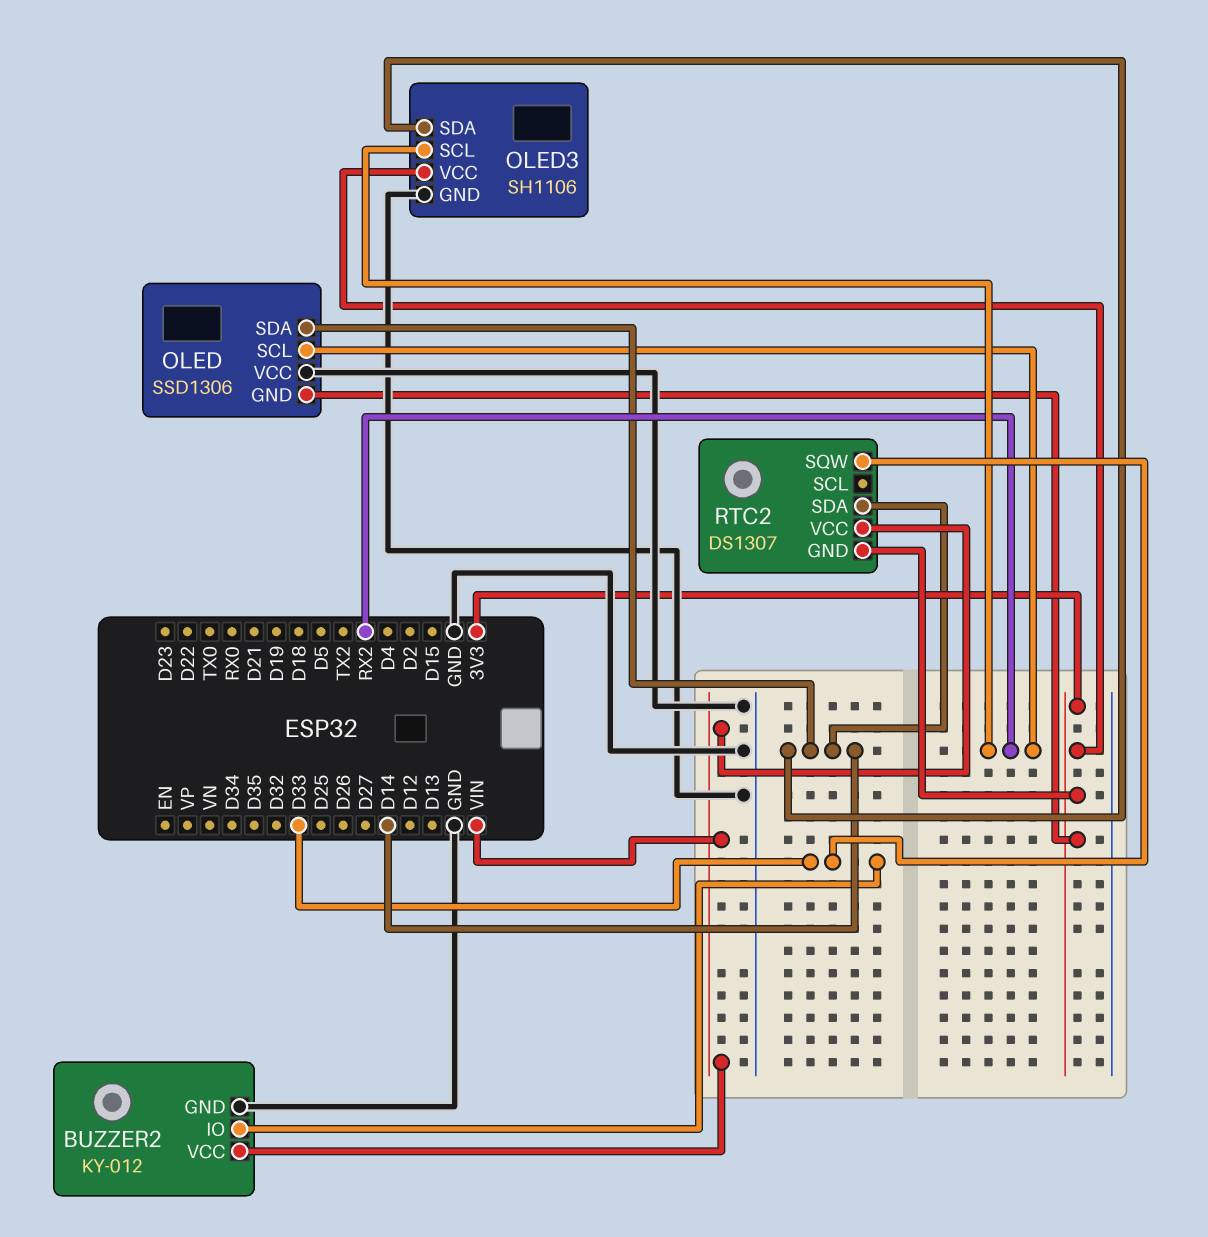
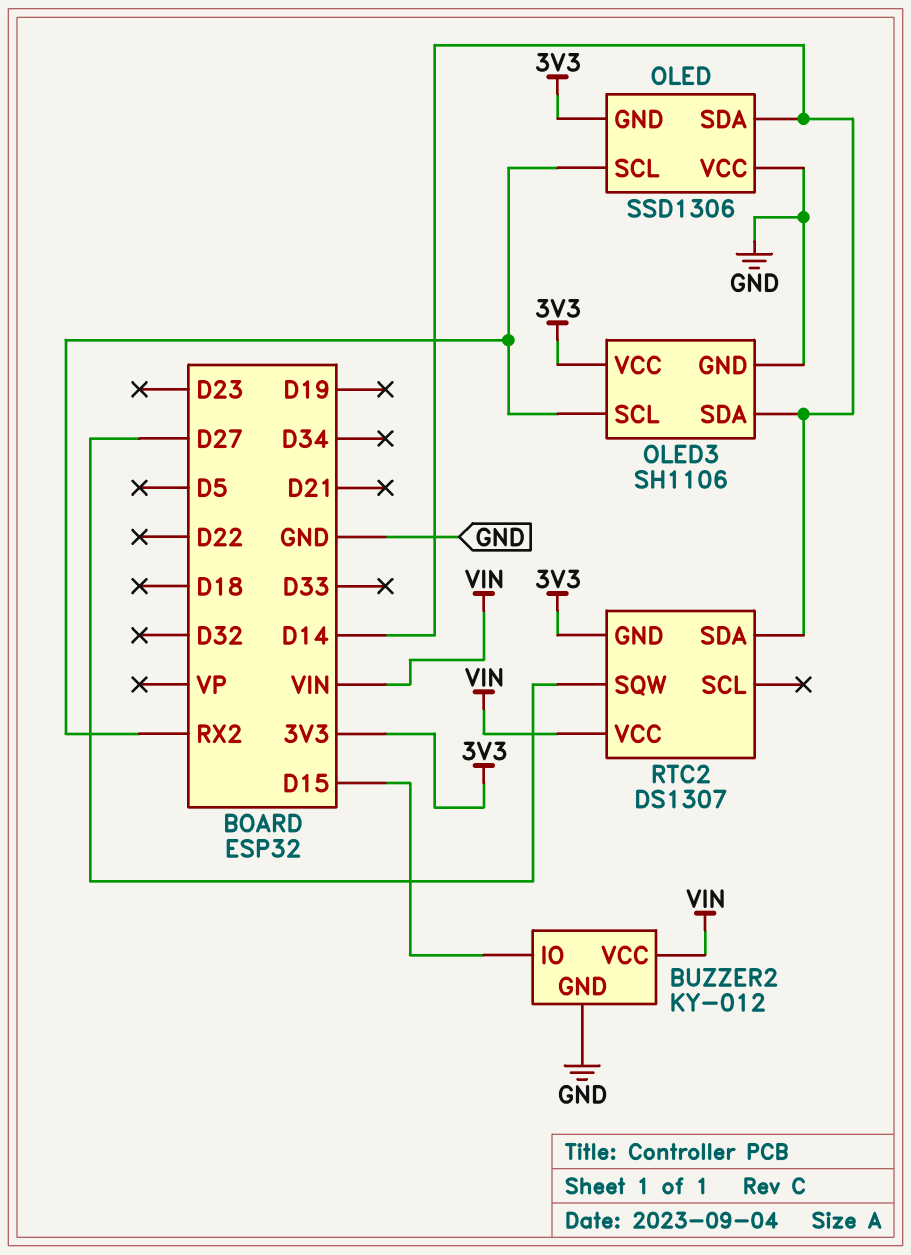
BUZZER2 pin IO: D33 -> D15
RTC2 pin SQW: D33 -> D27

